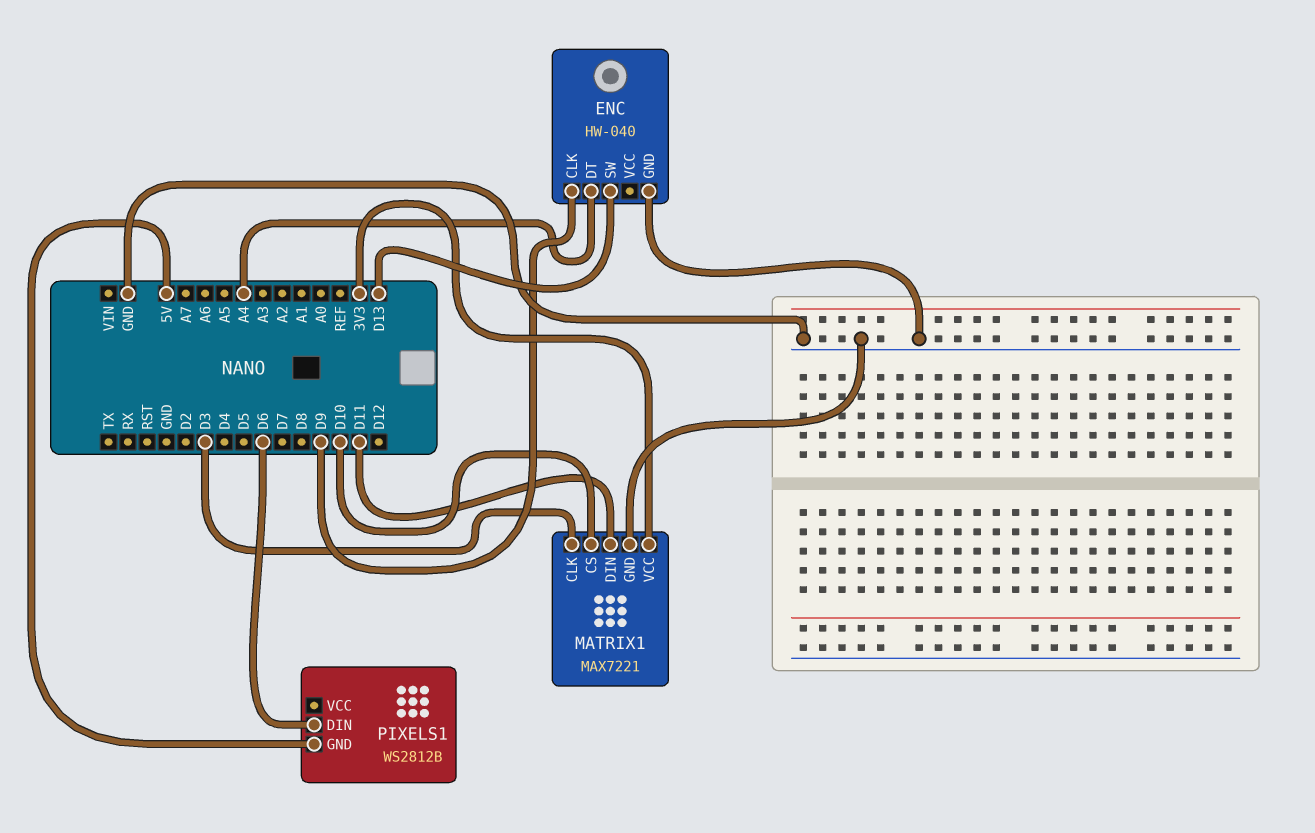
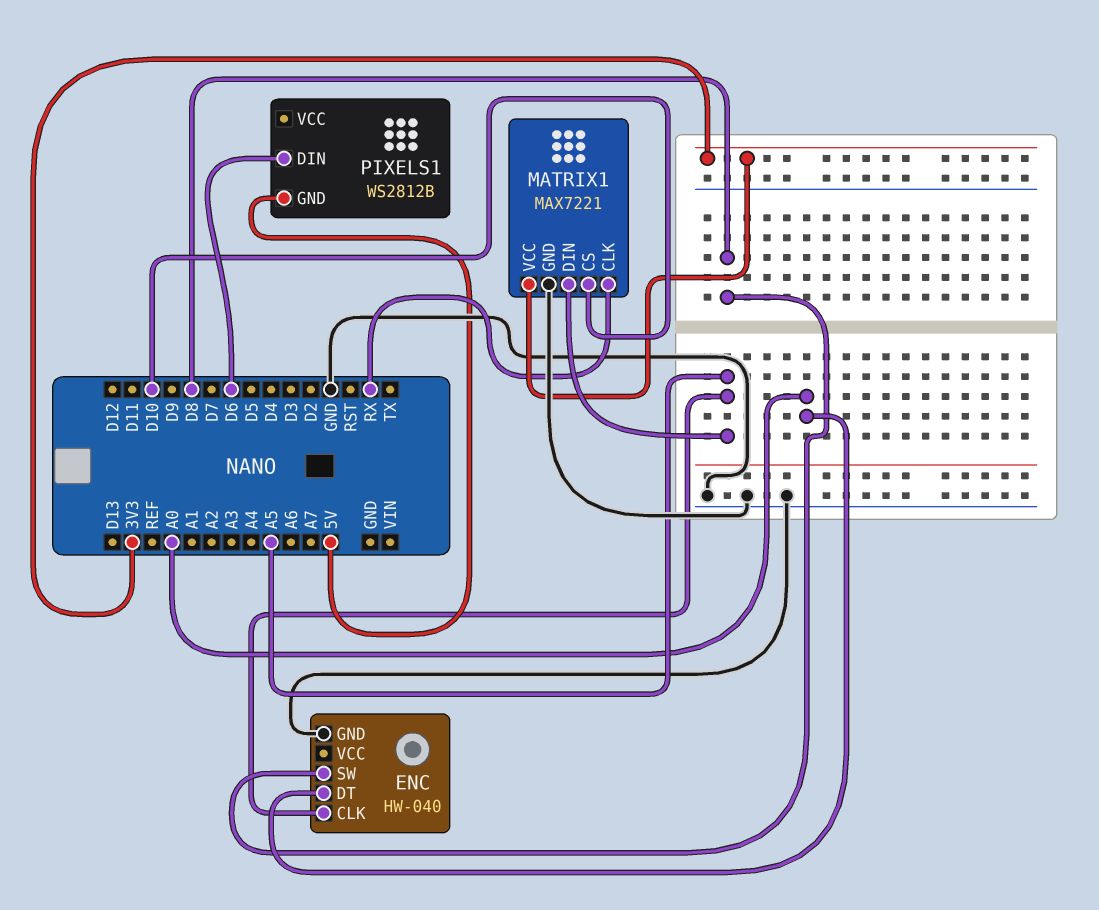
ENC pin CLK: D9 -> A5
ENC pin DT: A4 -> A0
ENC pin SW: D13 -> D8
MATRIX1 pin CLK: D3 -> RX
MATRIX1 pin DIN: D11 -> A5

